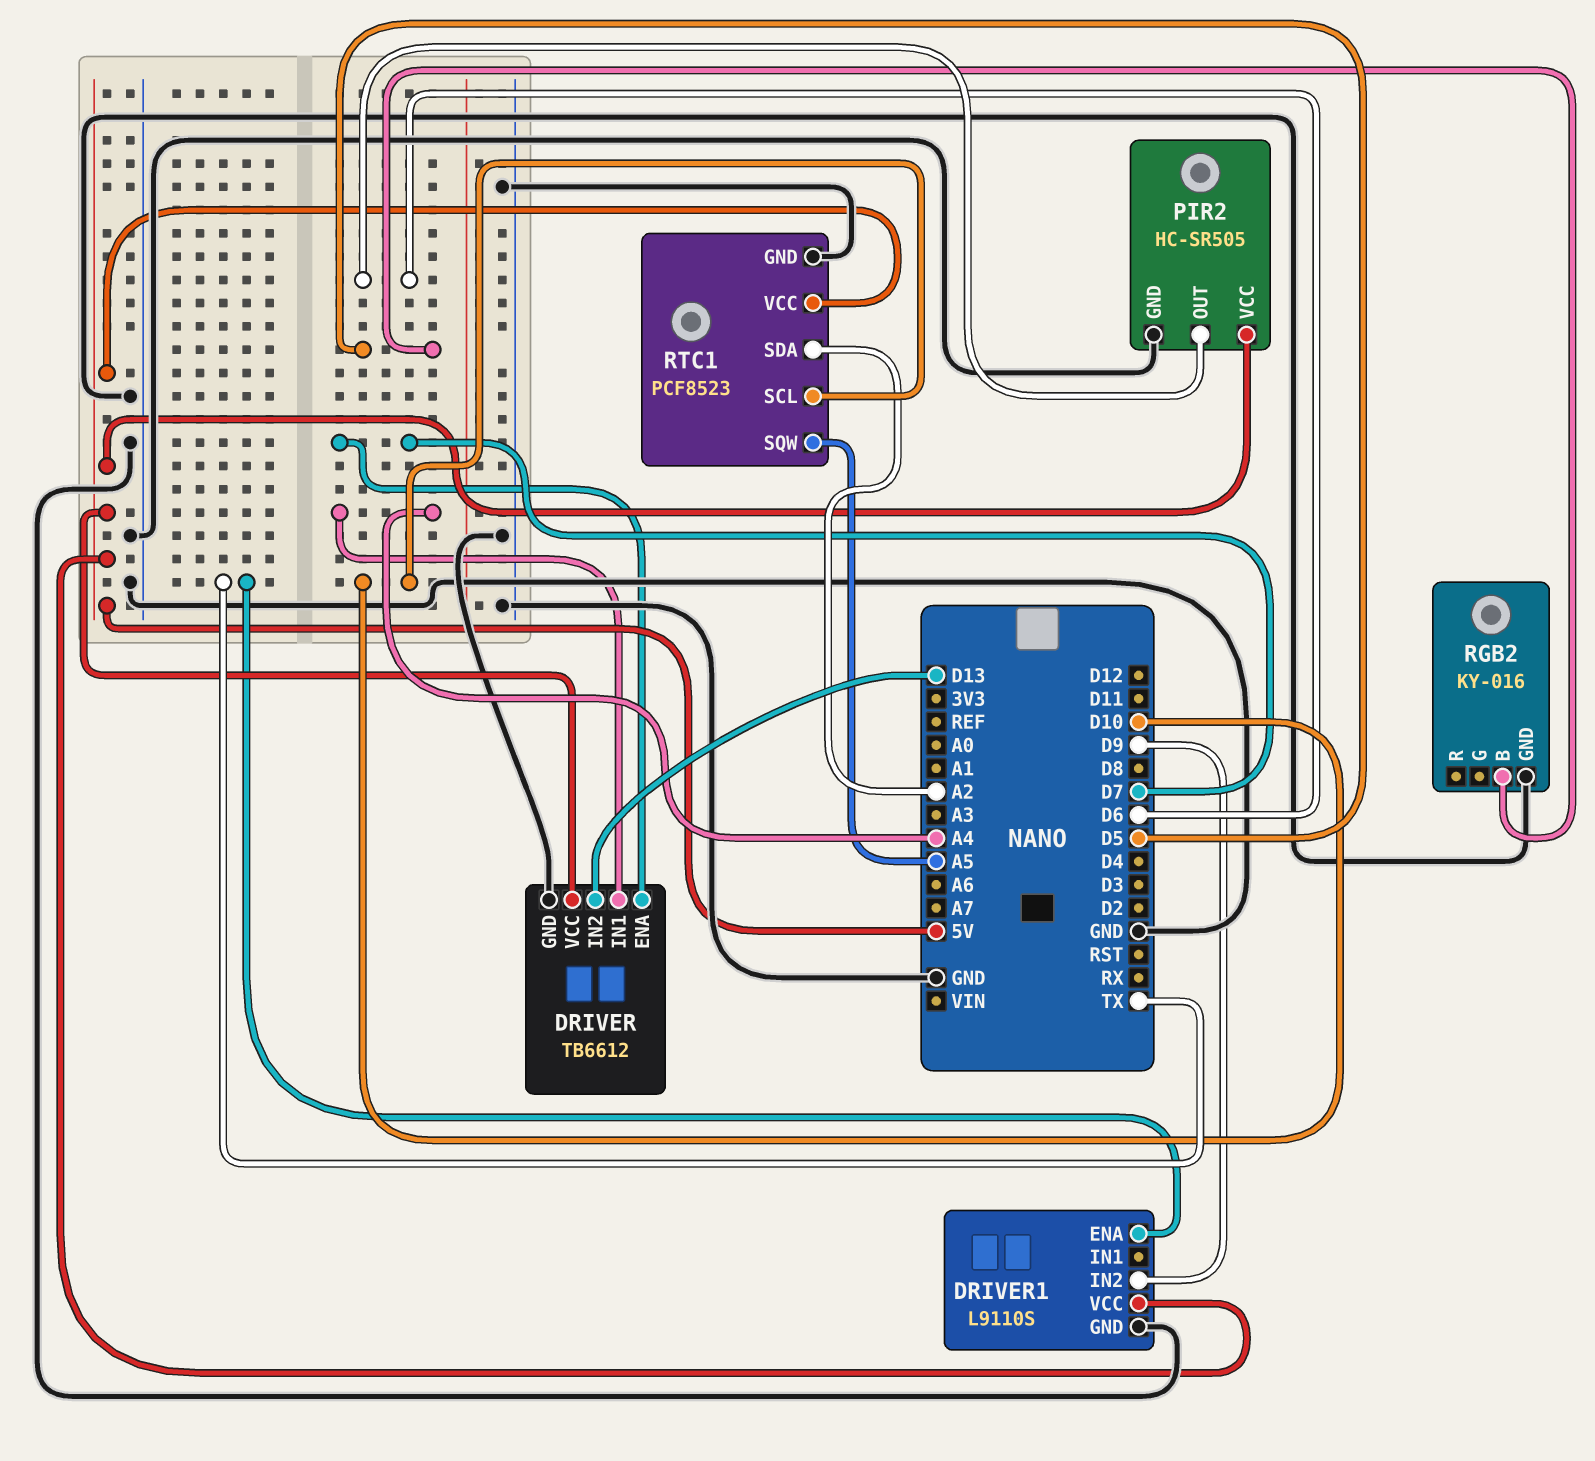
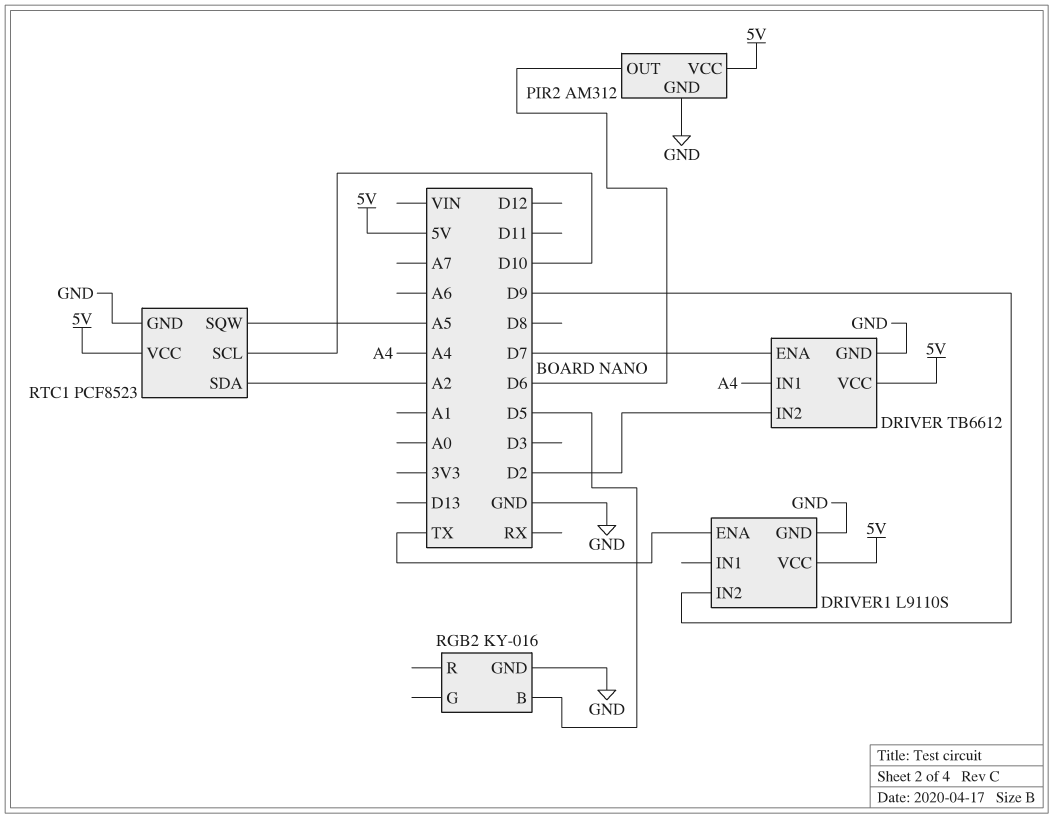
DRIVER pin IN2: D13 -> D2
PIR2: HC-SR505 -> AM312

